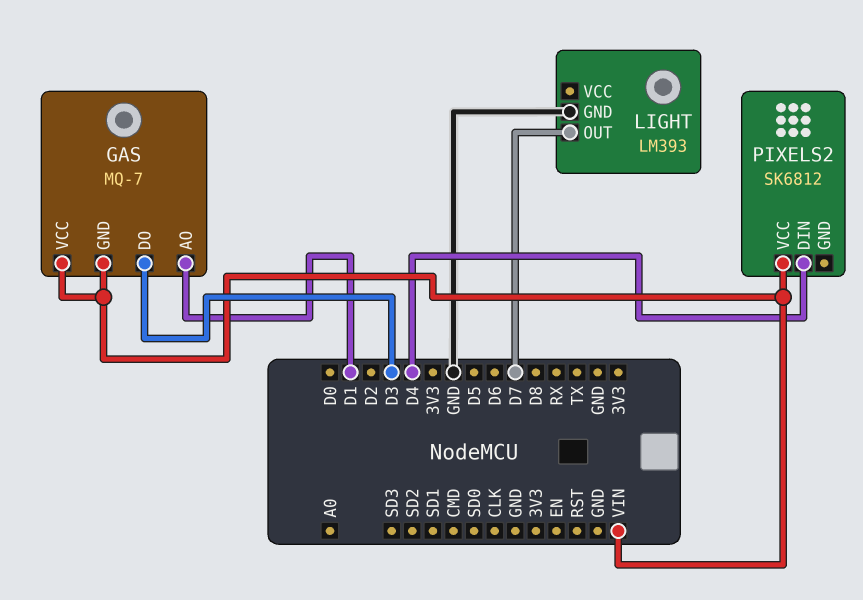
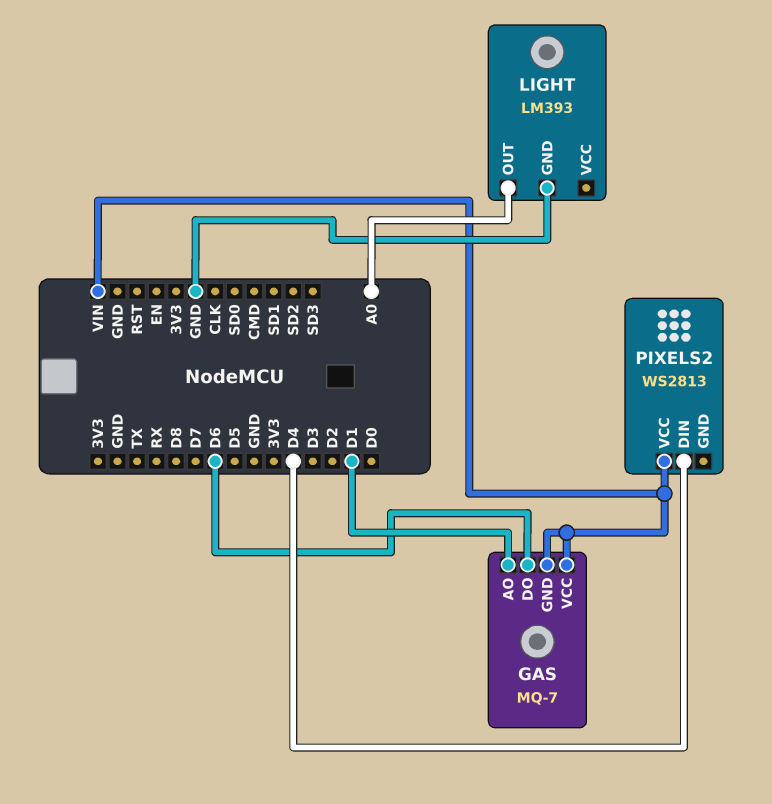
GAS pin DO: D3 -> D6
LIGHT pin OUT: D7 -> A0
PIXELS2: SK6812 -> WS2813

